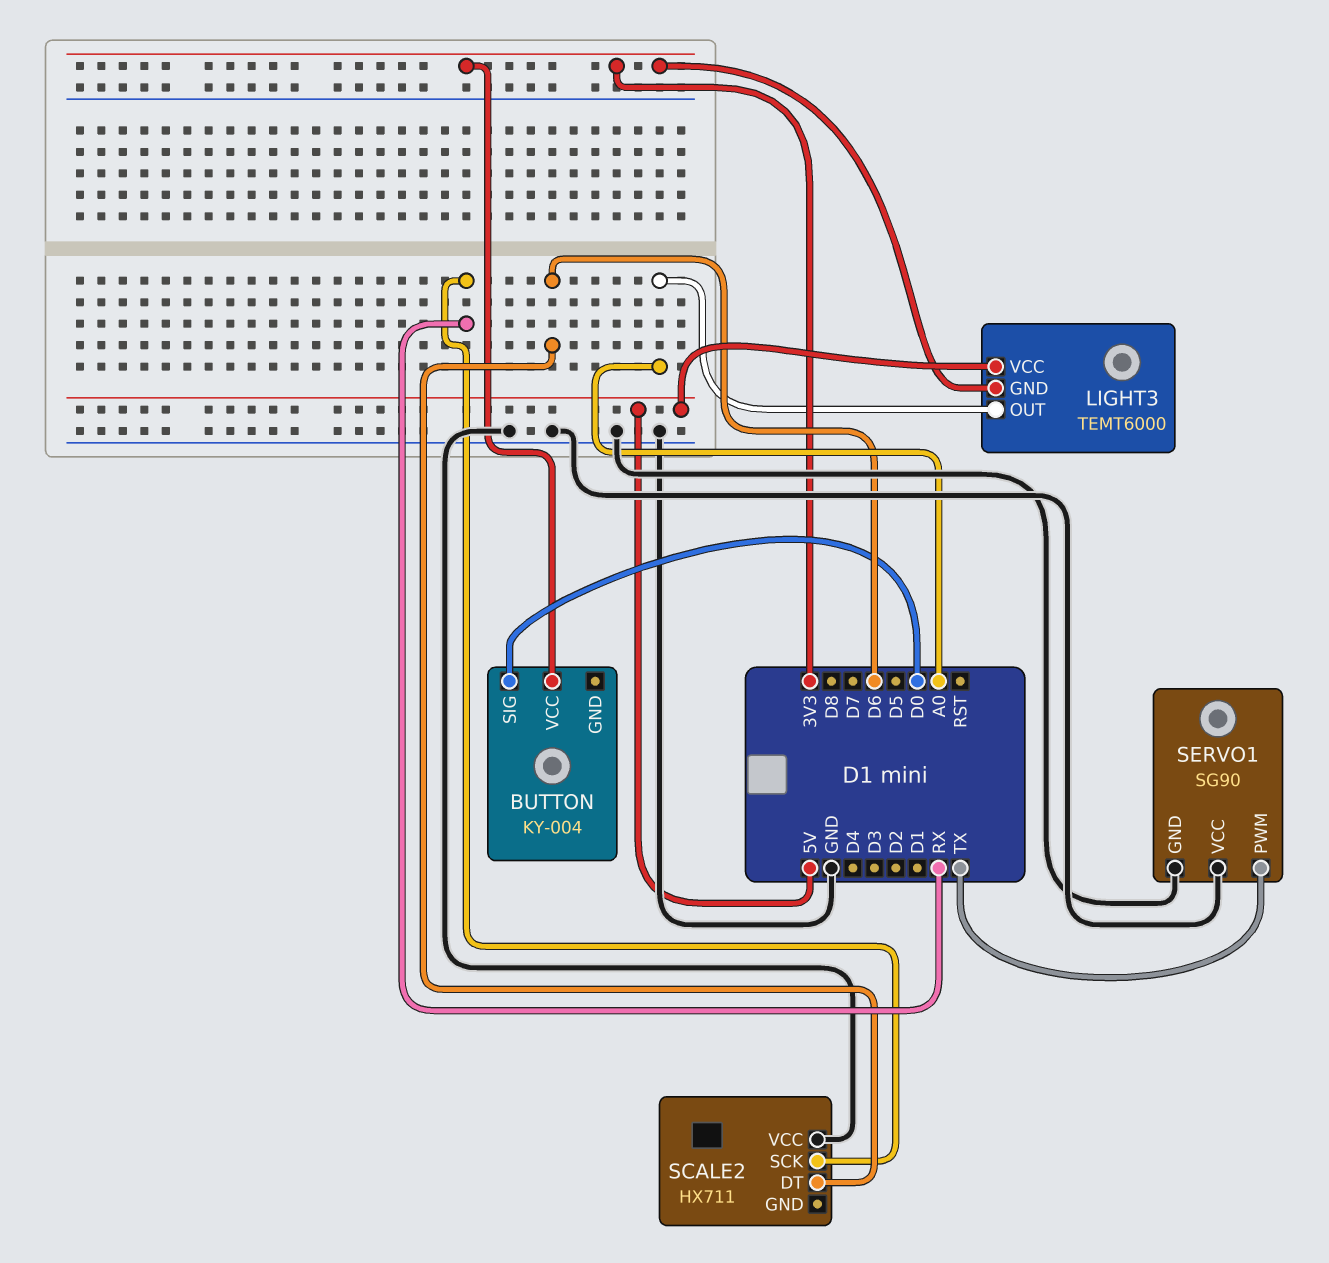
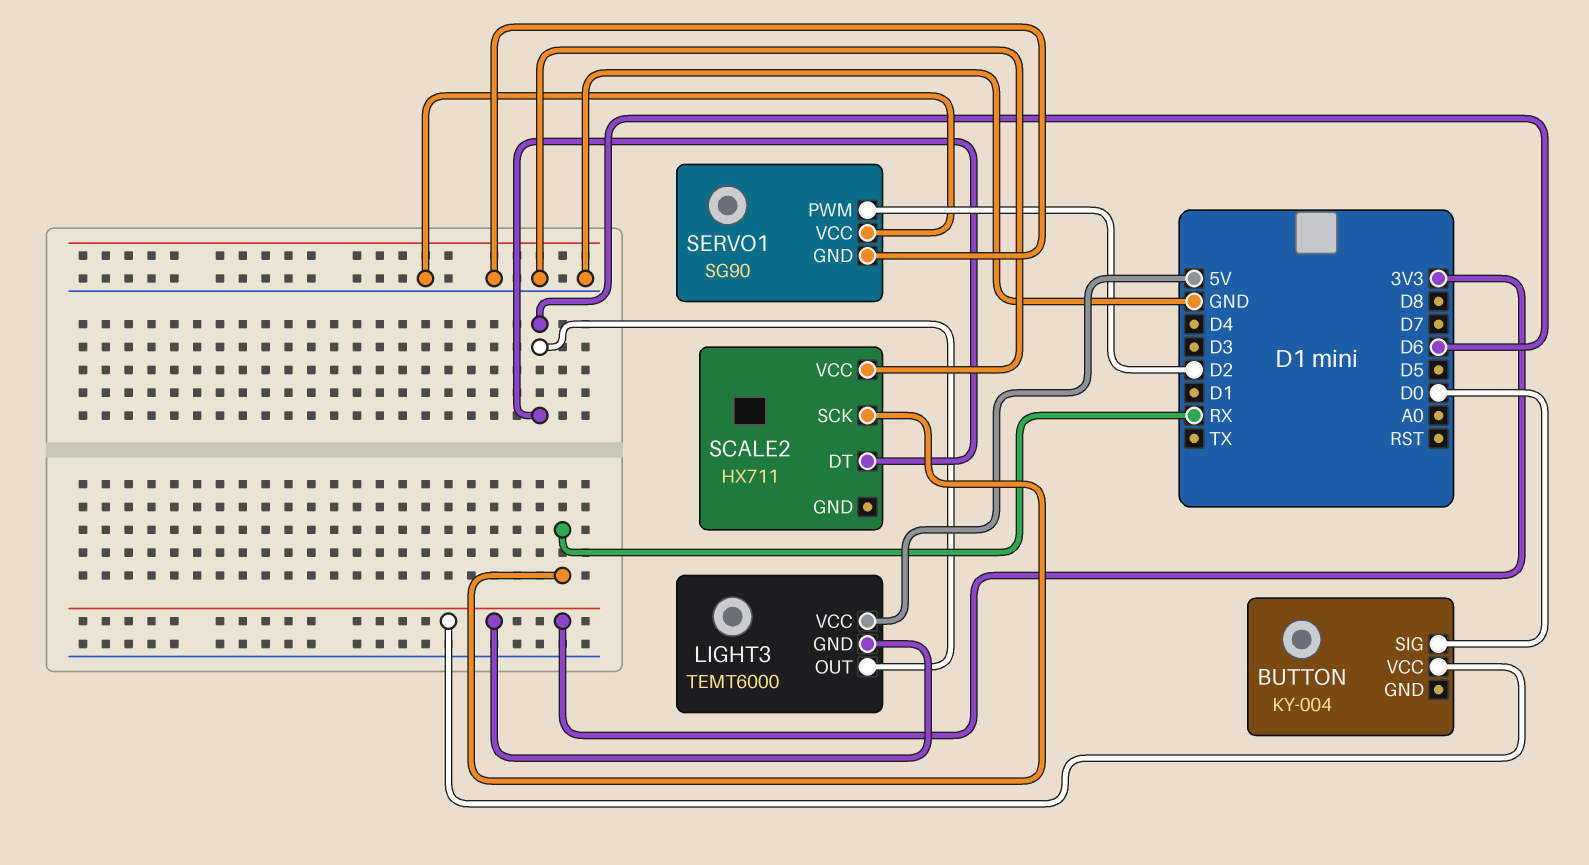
LIGHT3 pin OUT: A0 -> D6
SERVO1 pin PWM: TX -> D2

